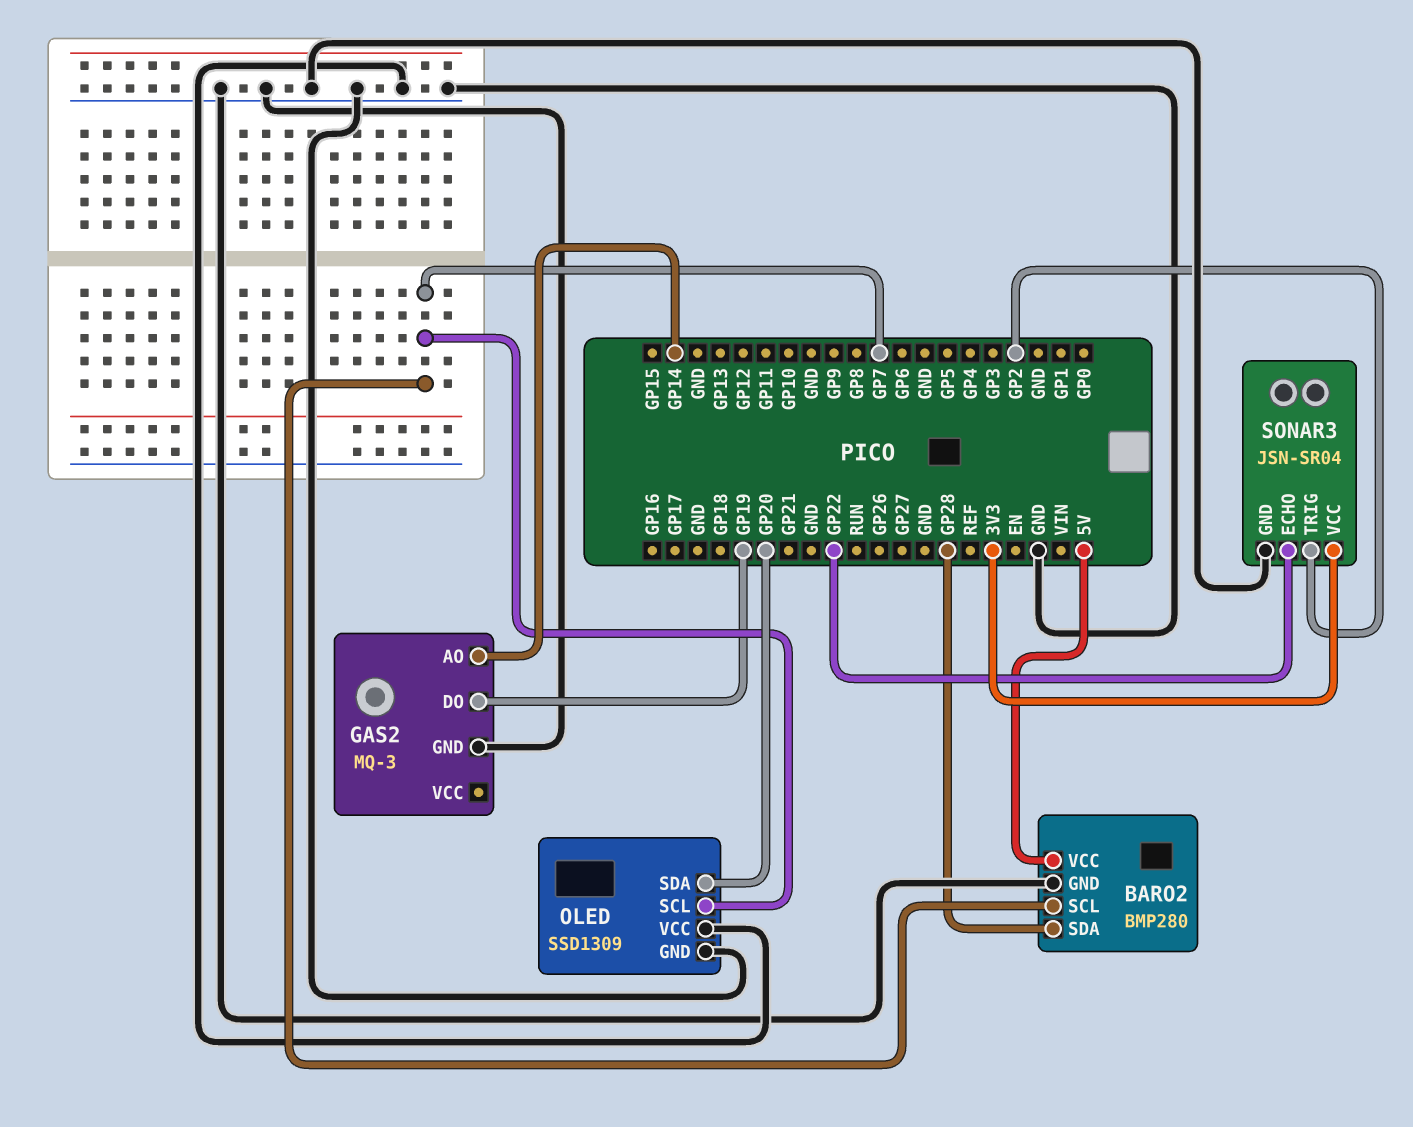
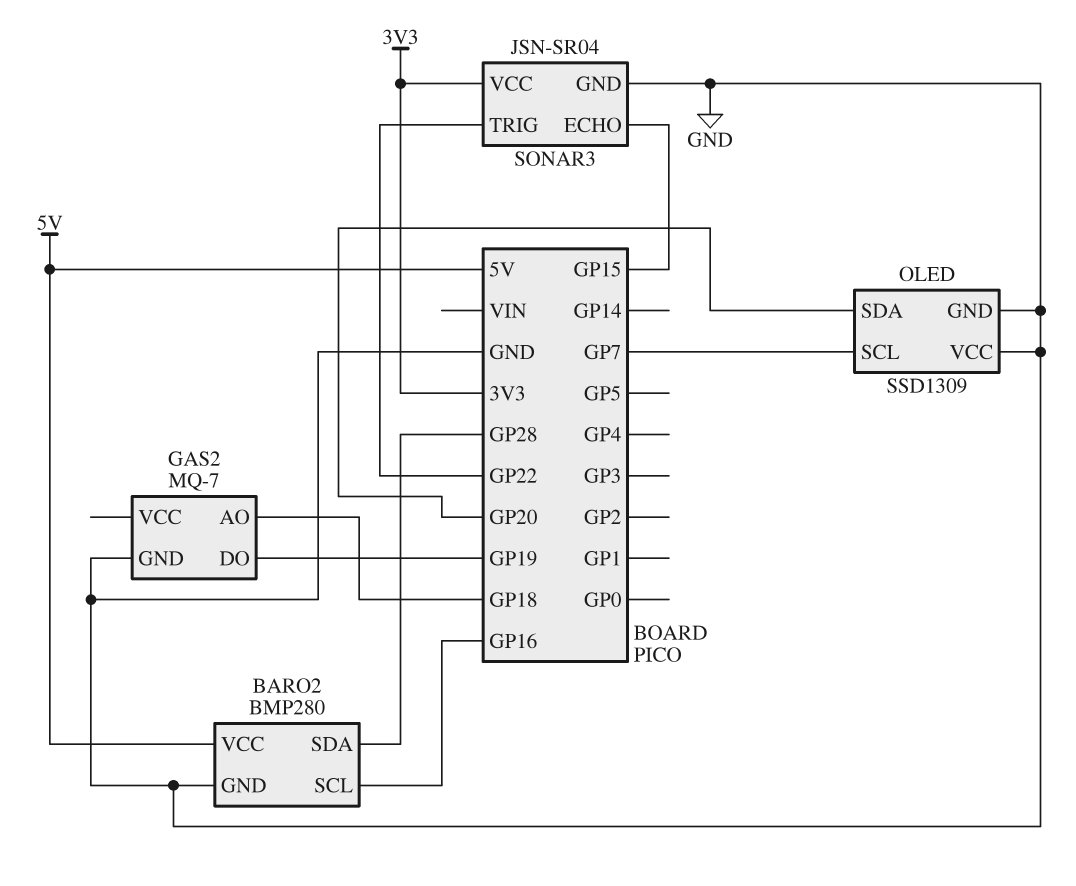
BARO2 pin SCL: GP7 -> GP16
GAS2: MQ-3 -> MQ-7
GAS2 pin AO: GP14 -> GP18
SONAR3 pin ECHO: GP22 -> GP15
SONAR3 pin TRIG: GP2 -> GP22

